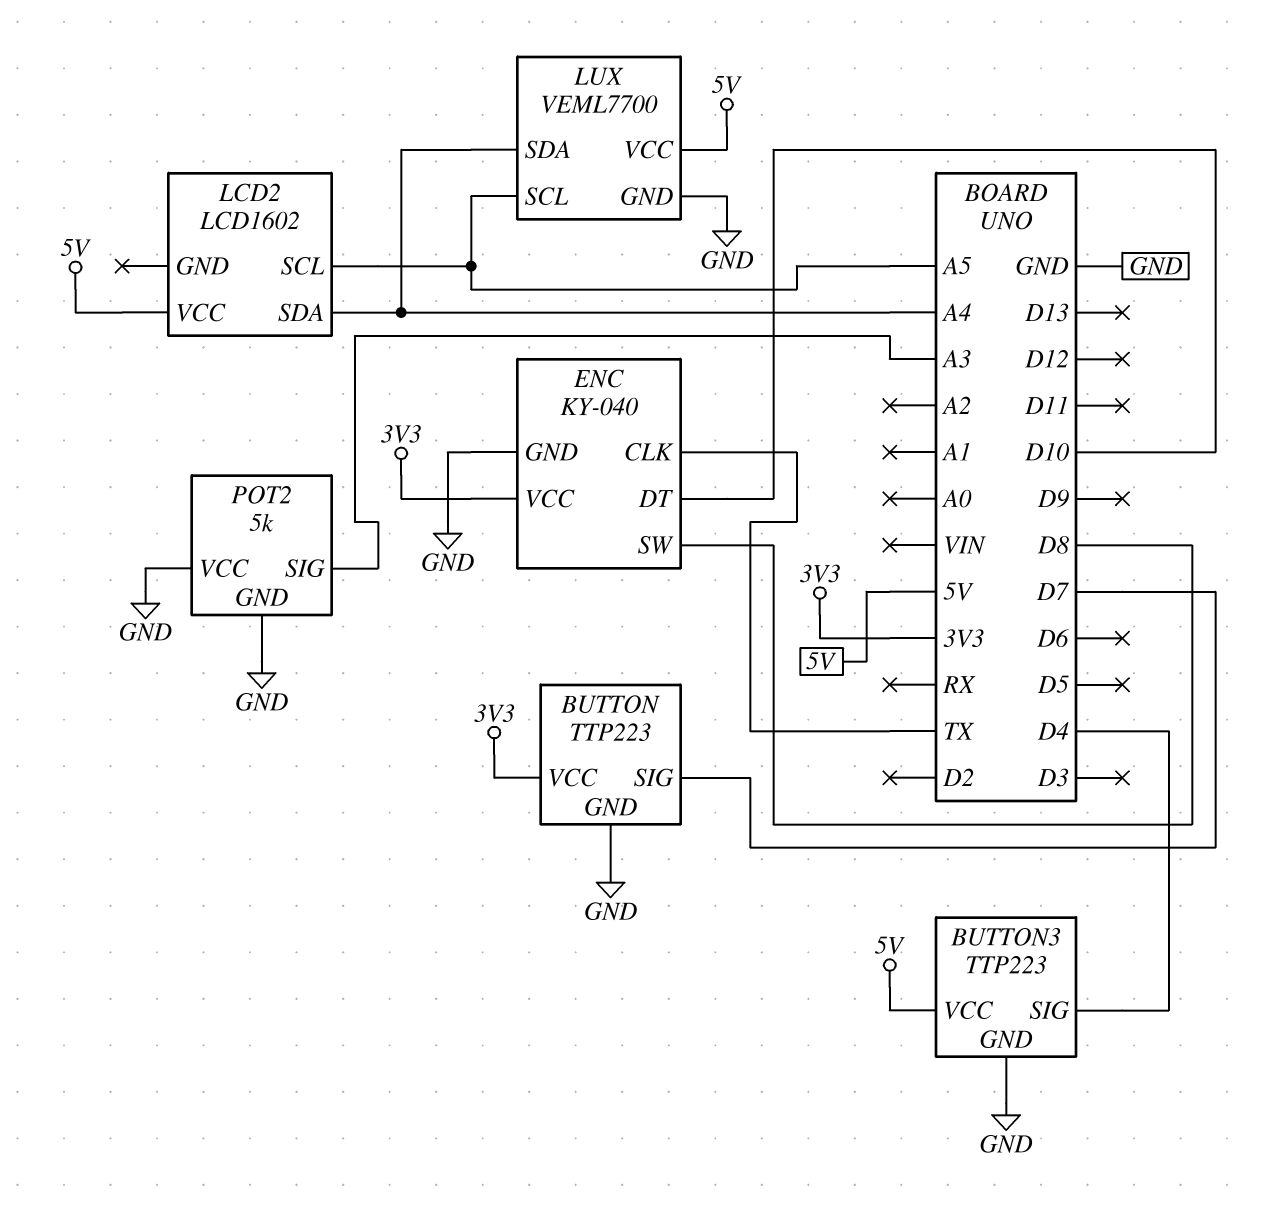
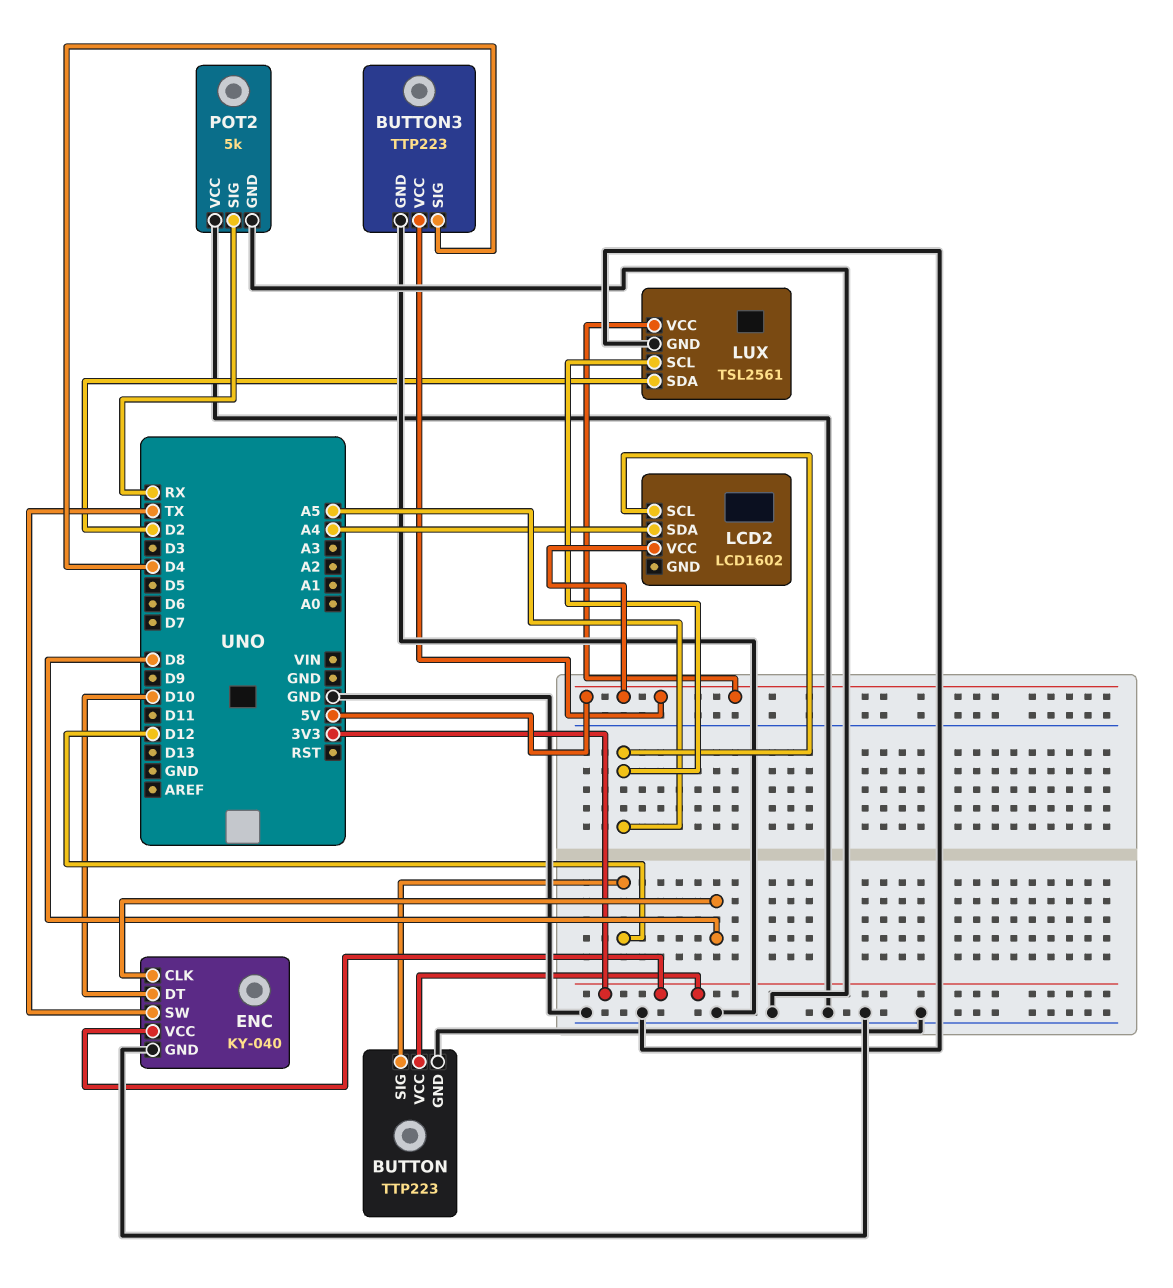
BUTTON pin SIG: D7 -> D12
ENC pin CLK: TX -> D8
ENC pin SW: D8 -> TX
LUX: VEML7700 -> TSL2561
LUX pin SDA: A4 -> D2
POT2 pin SIG: A3 -> RX

